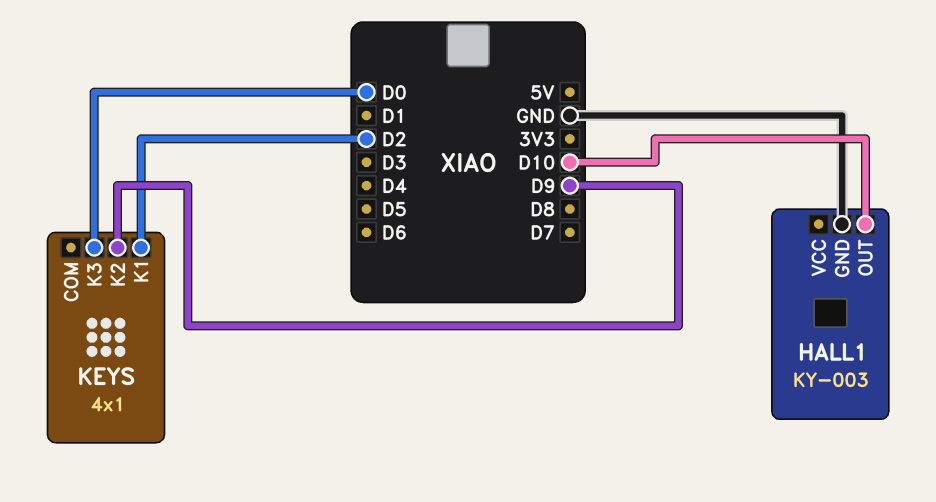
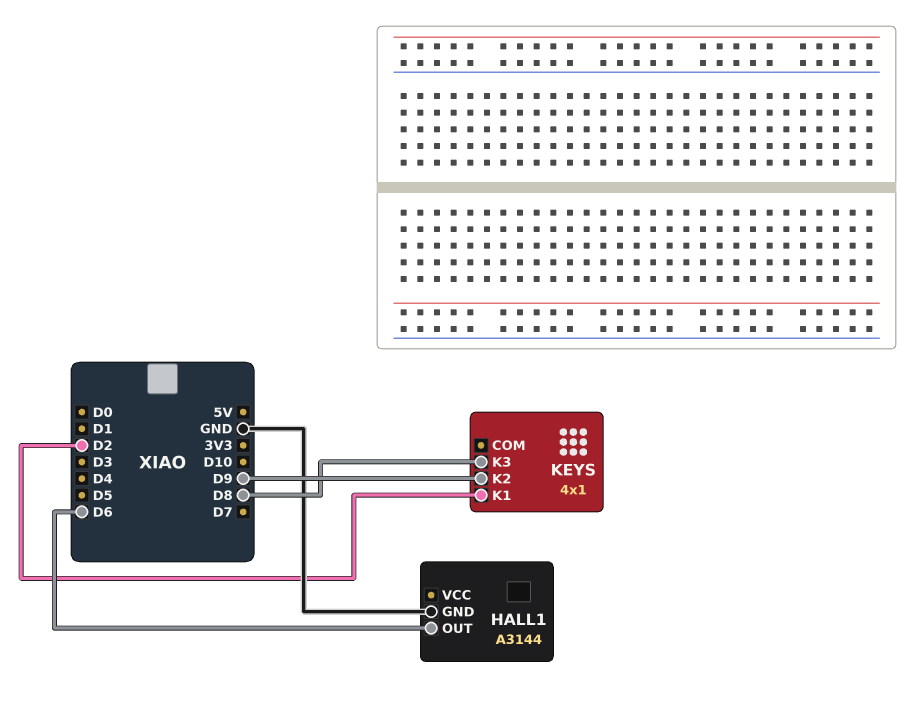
HALL1: KY-003 -> A3144
HALL1 pin OUT: D10 -> D6
KEYS pin K3: D0 -> D8

